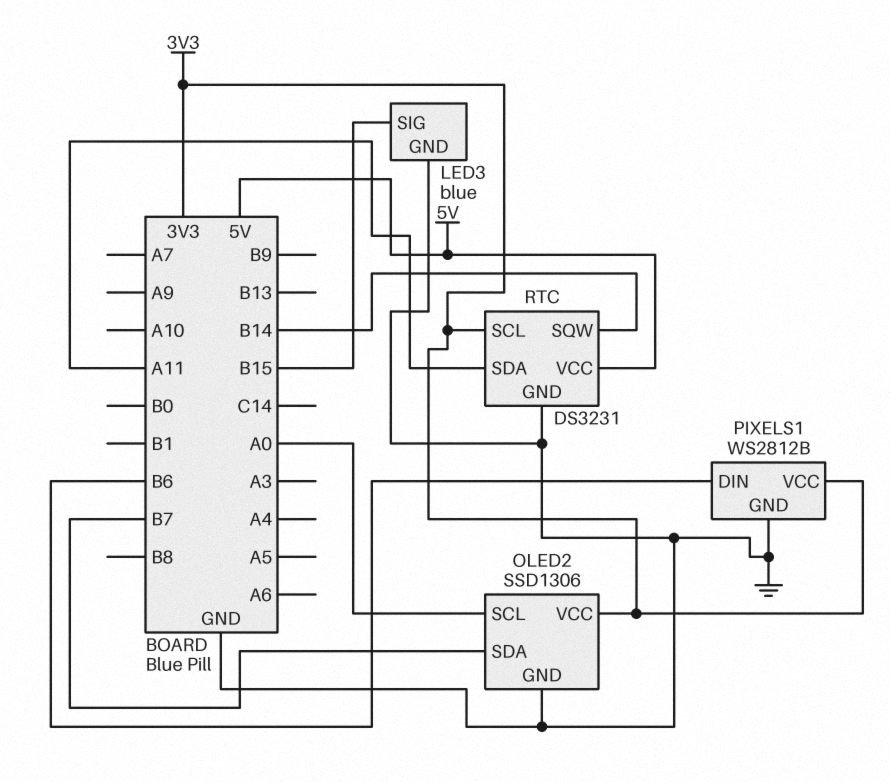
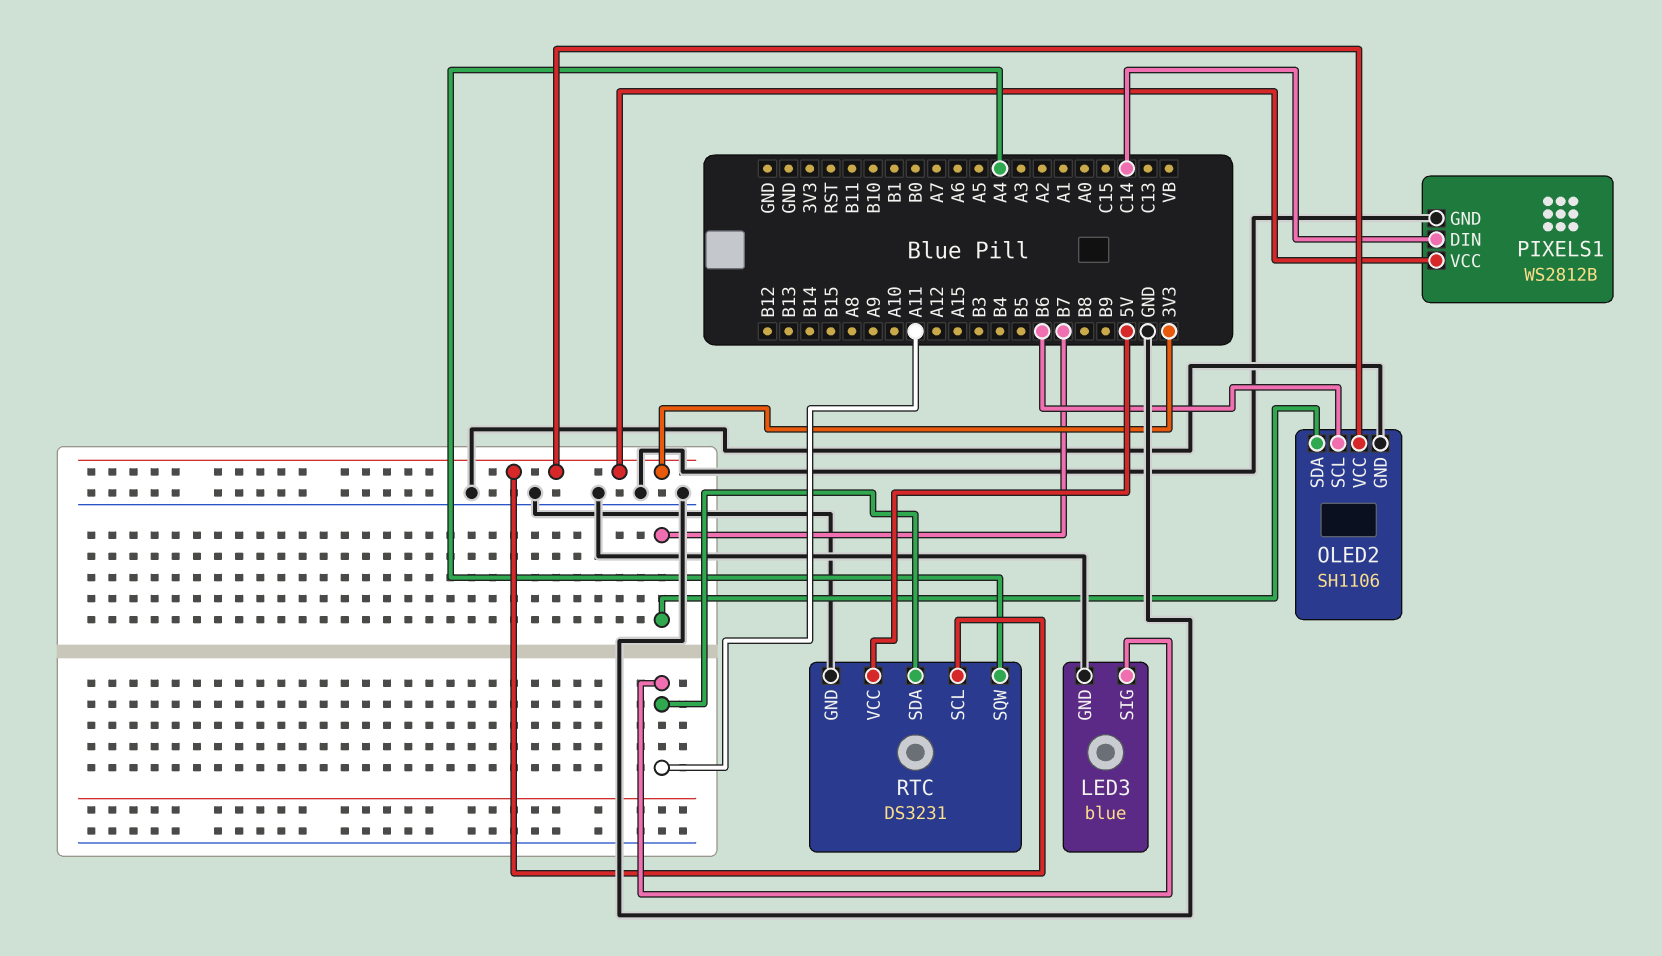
LED3 pin SIG: B15 -> A11
OLED2: SSD1306 -> SH1106
OLED2 pin SCL: A0 -> B6
PIXELS1 pin DIN: B6 -> C14
RTC pin SQW: B14 -> A4

